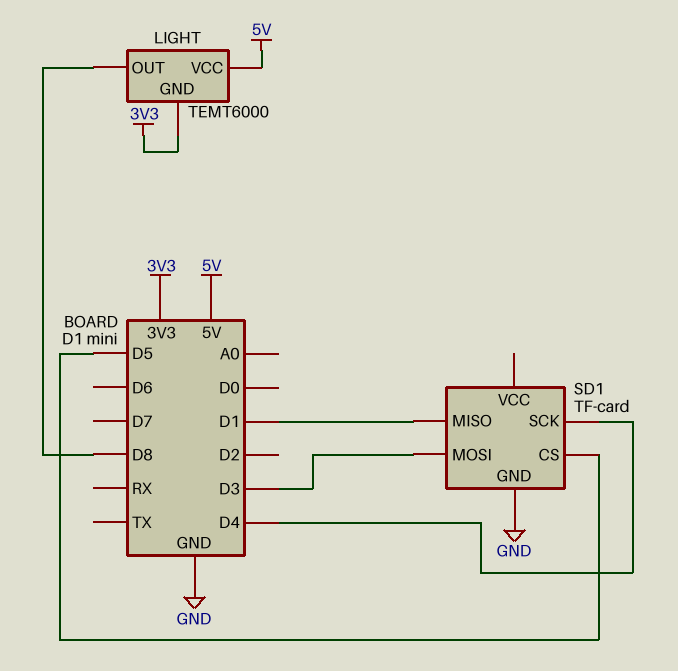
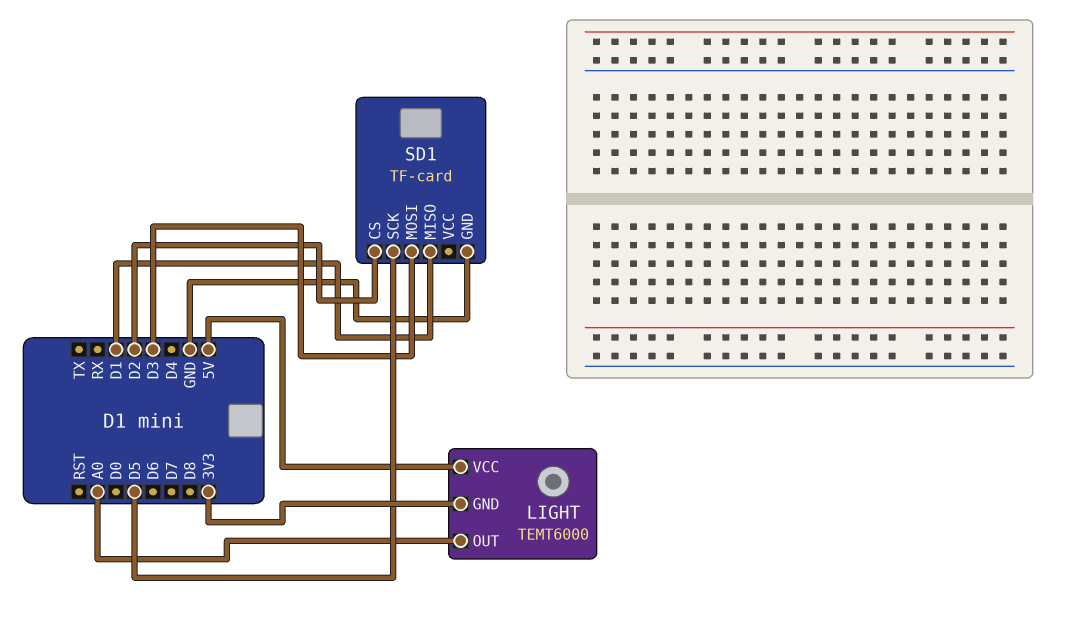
LIGHT pin OUT: D8 -> A0
SD1 pin CS: D5 -> D2
SD1 pin SCK: D4 -> D5

